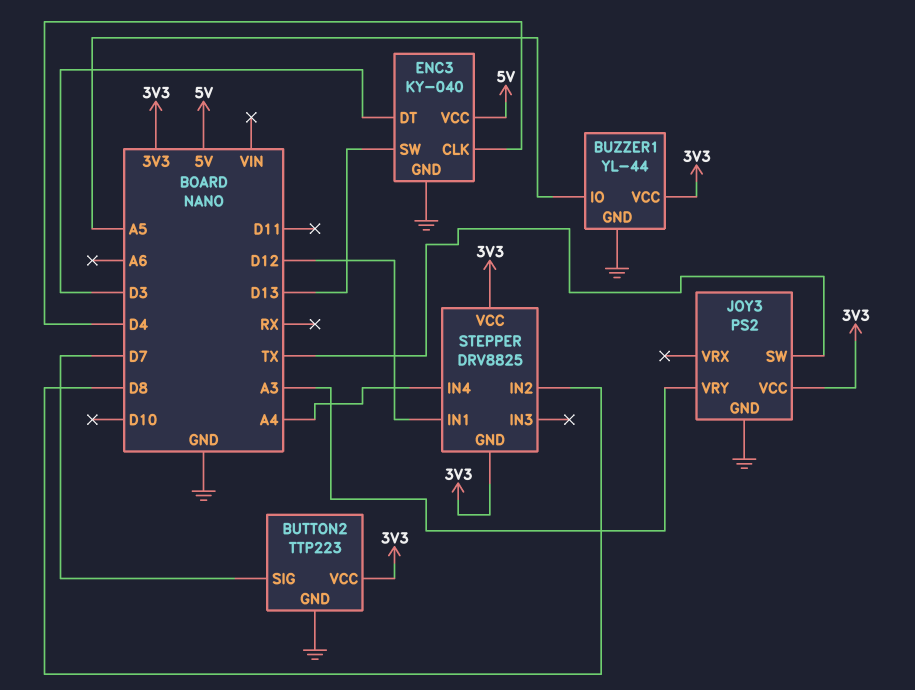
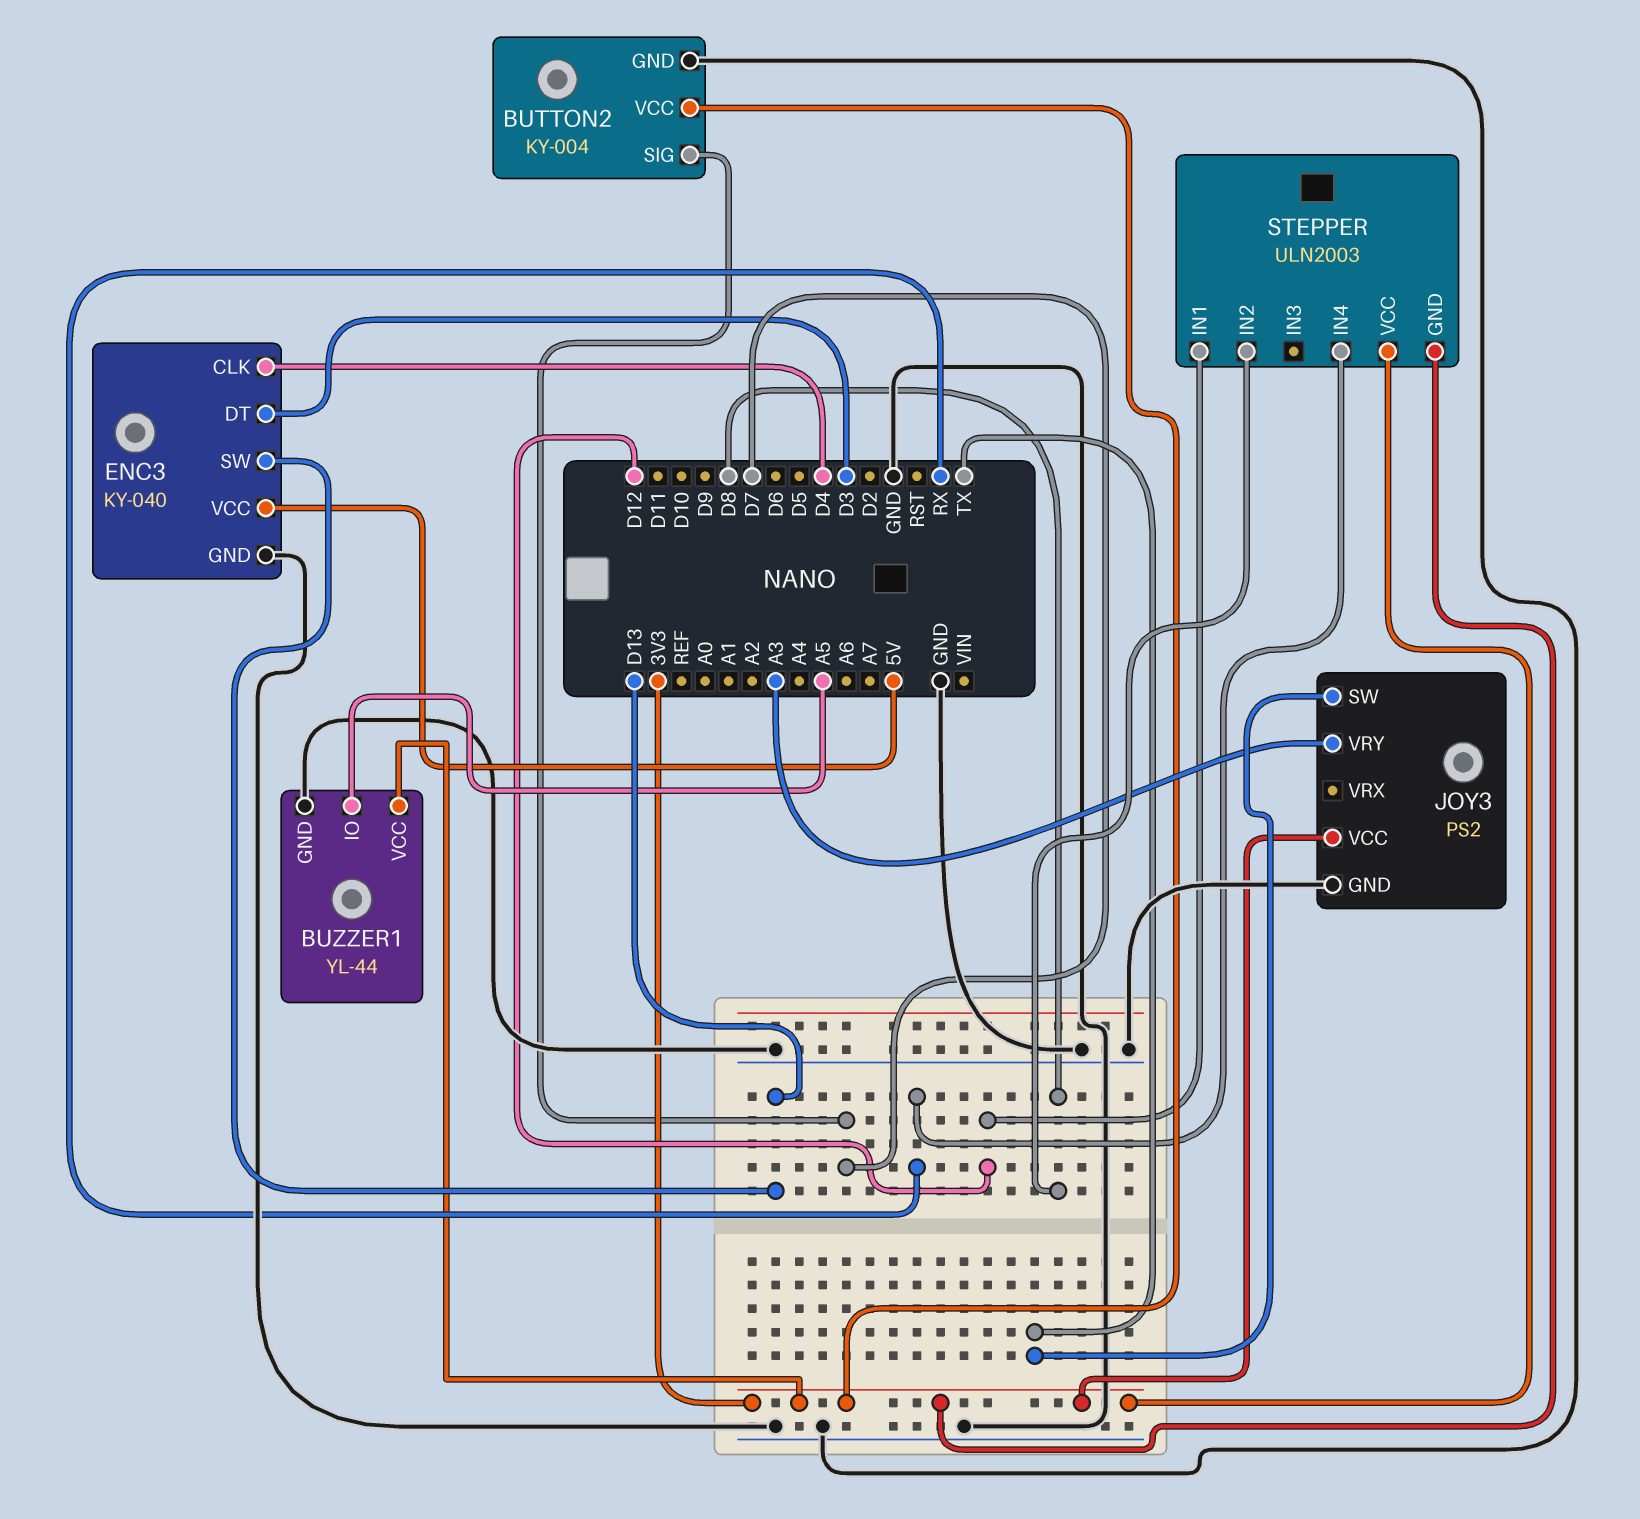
BUTTON2: TTP223 -> KY-004
STEPPER: DRV8825 -> ULN2003
STEPPER pin IN4: A4 -> RX

